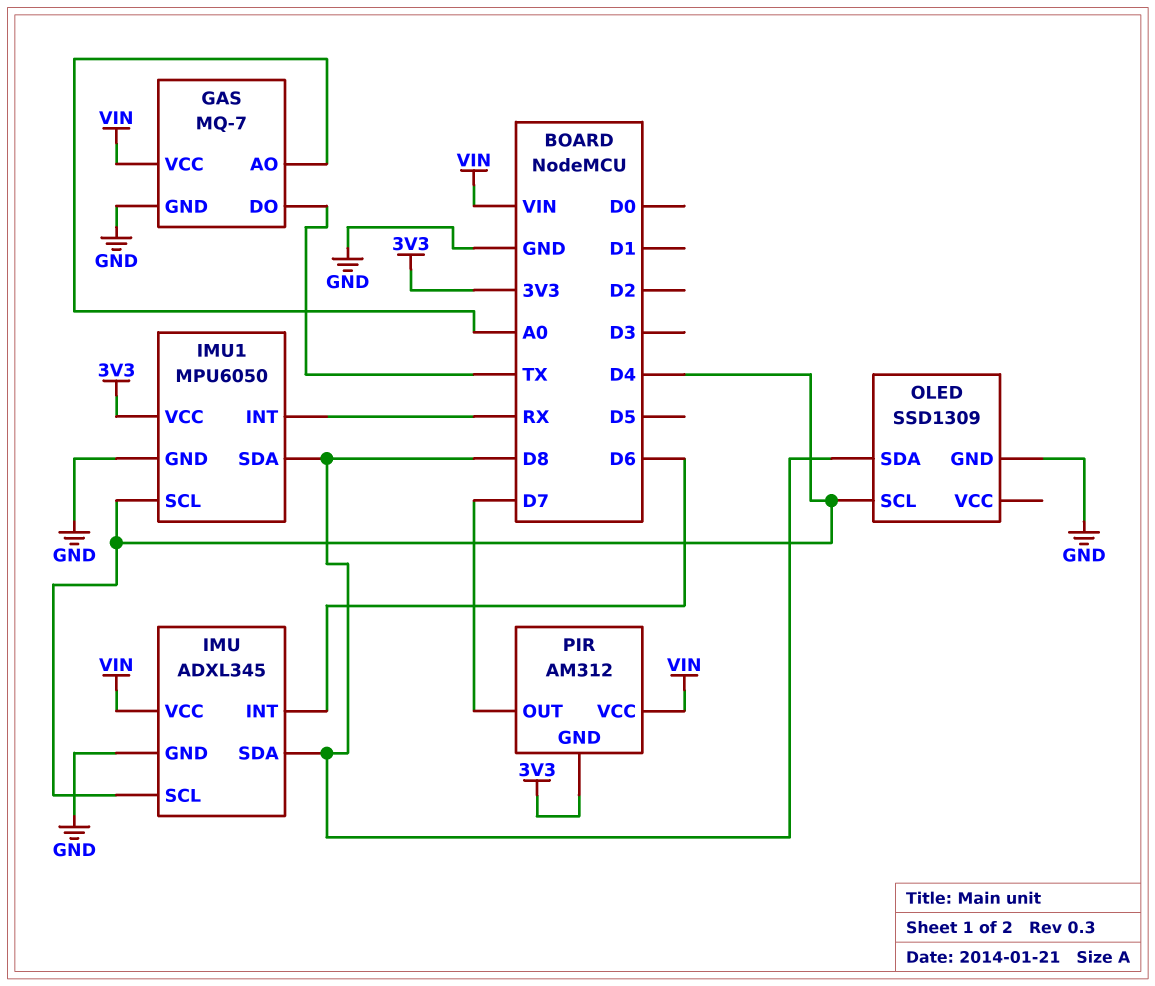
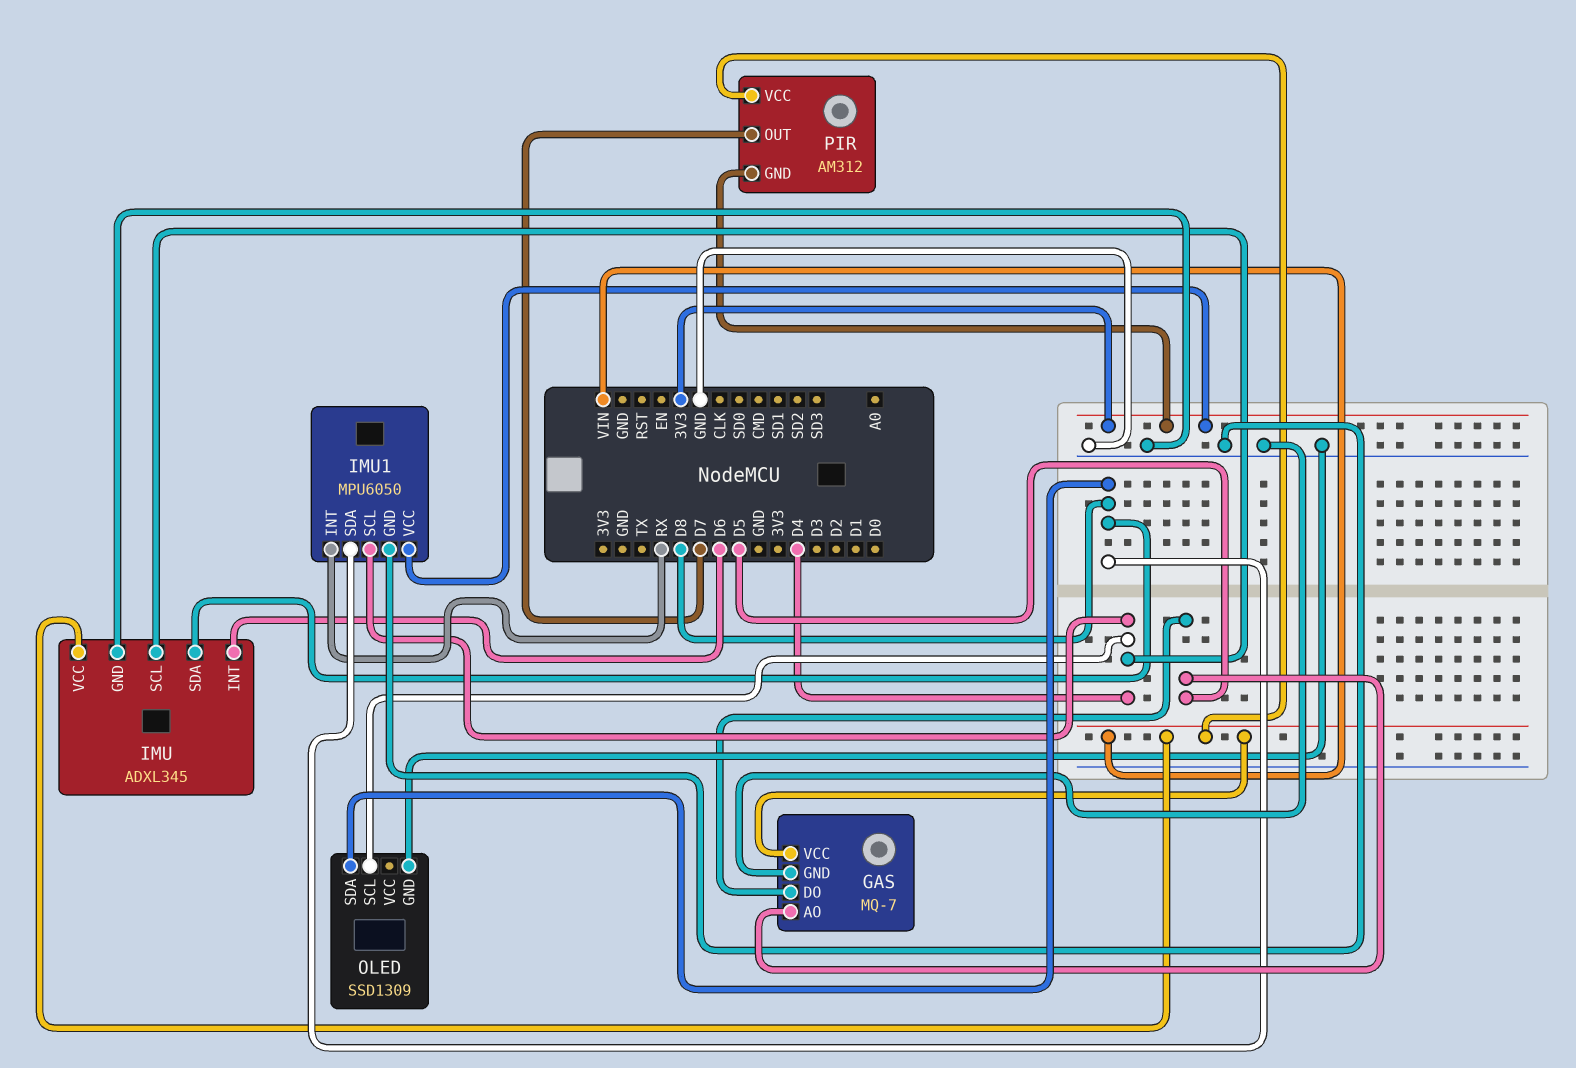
GAS pin AO: A0 -> D5
GAS pin DO: TX -> D5

